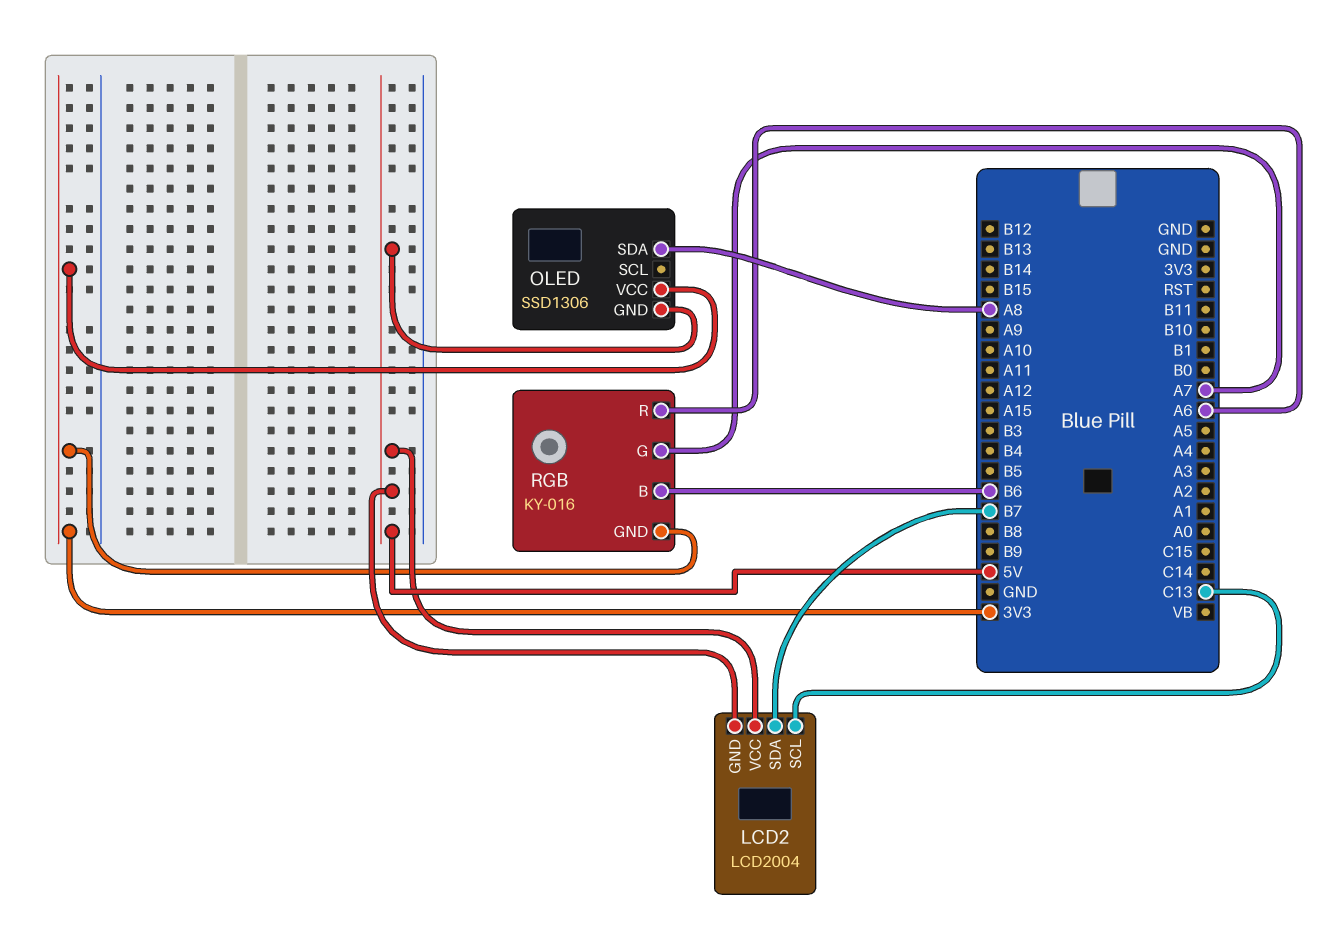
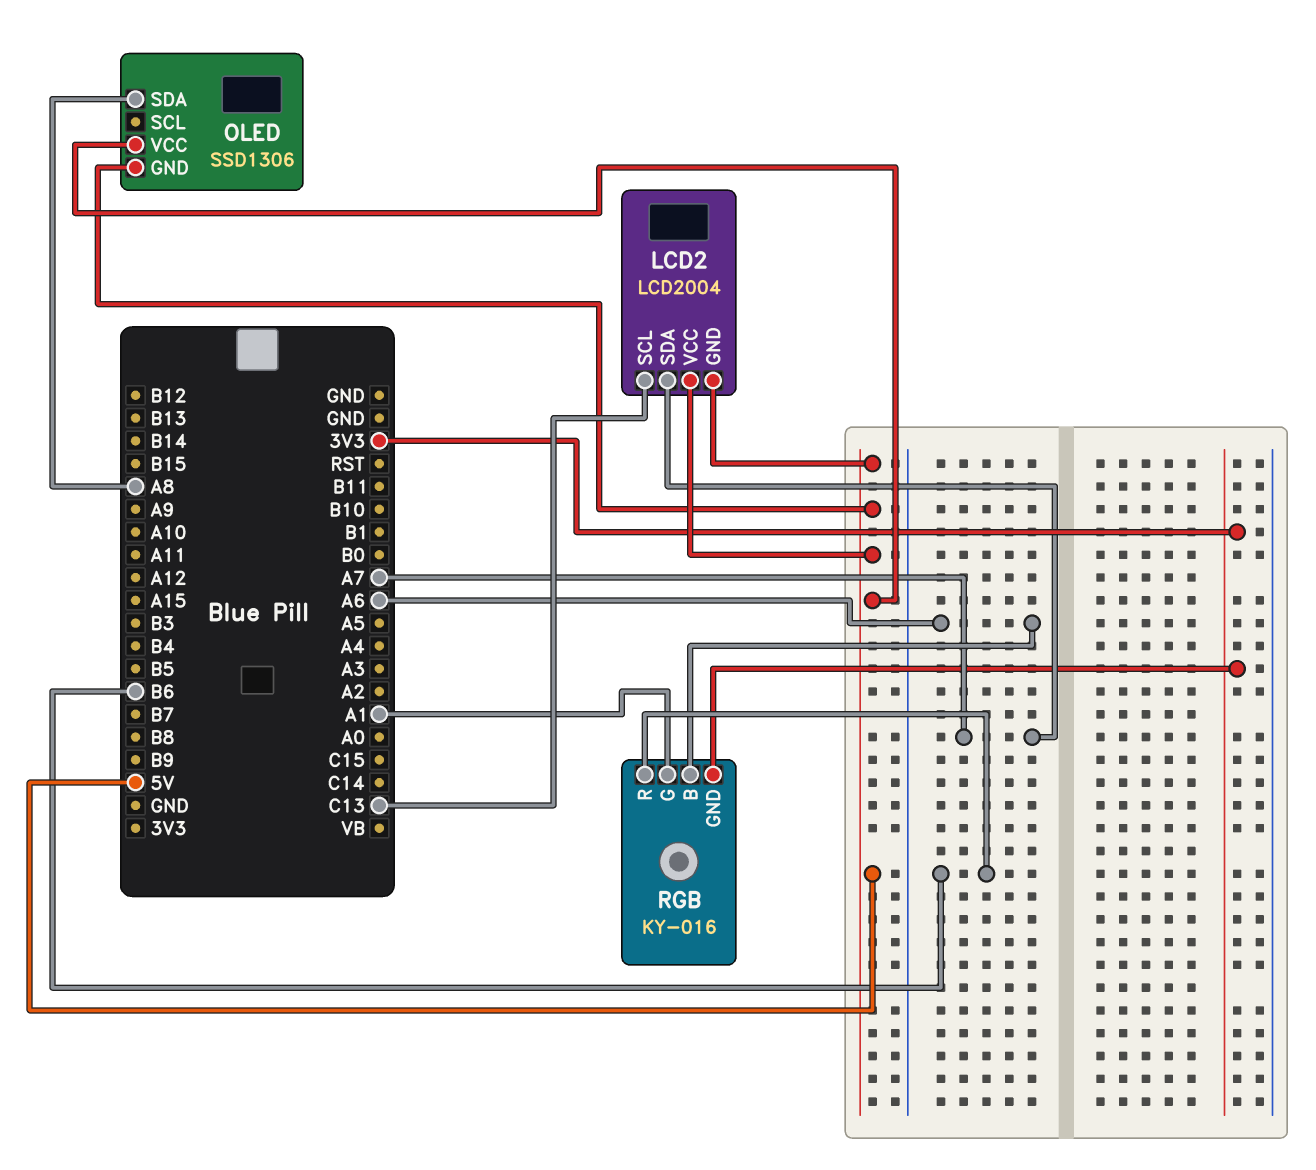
LCD2 pin SDA: B7 -> A7
OLED pin VCC: 3V3 -> 5V
RGB pin B: B6 -> A6
RGB pin G: A7 -> A1
RGB pin R: A6 -> B6

